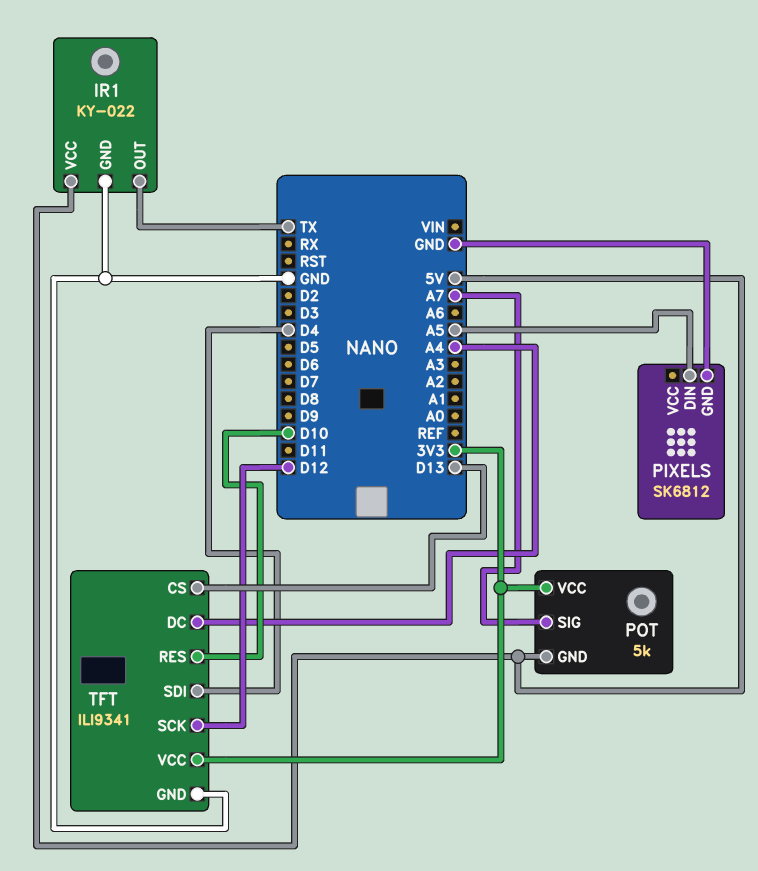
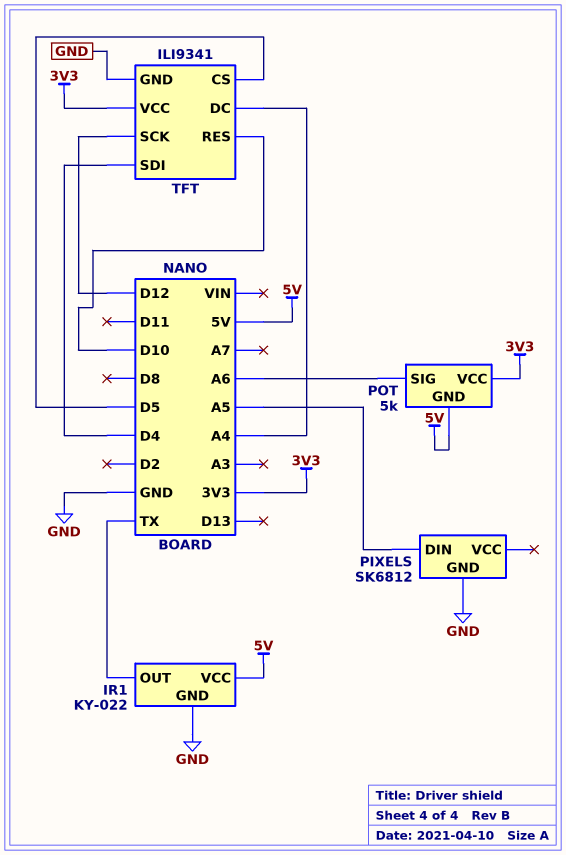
POT pin SIG: A7 -> A6
TFT pin CS: D13 -> D5

